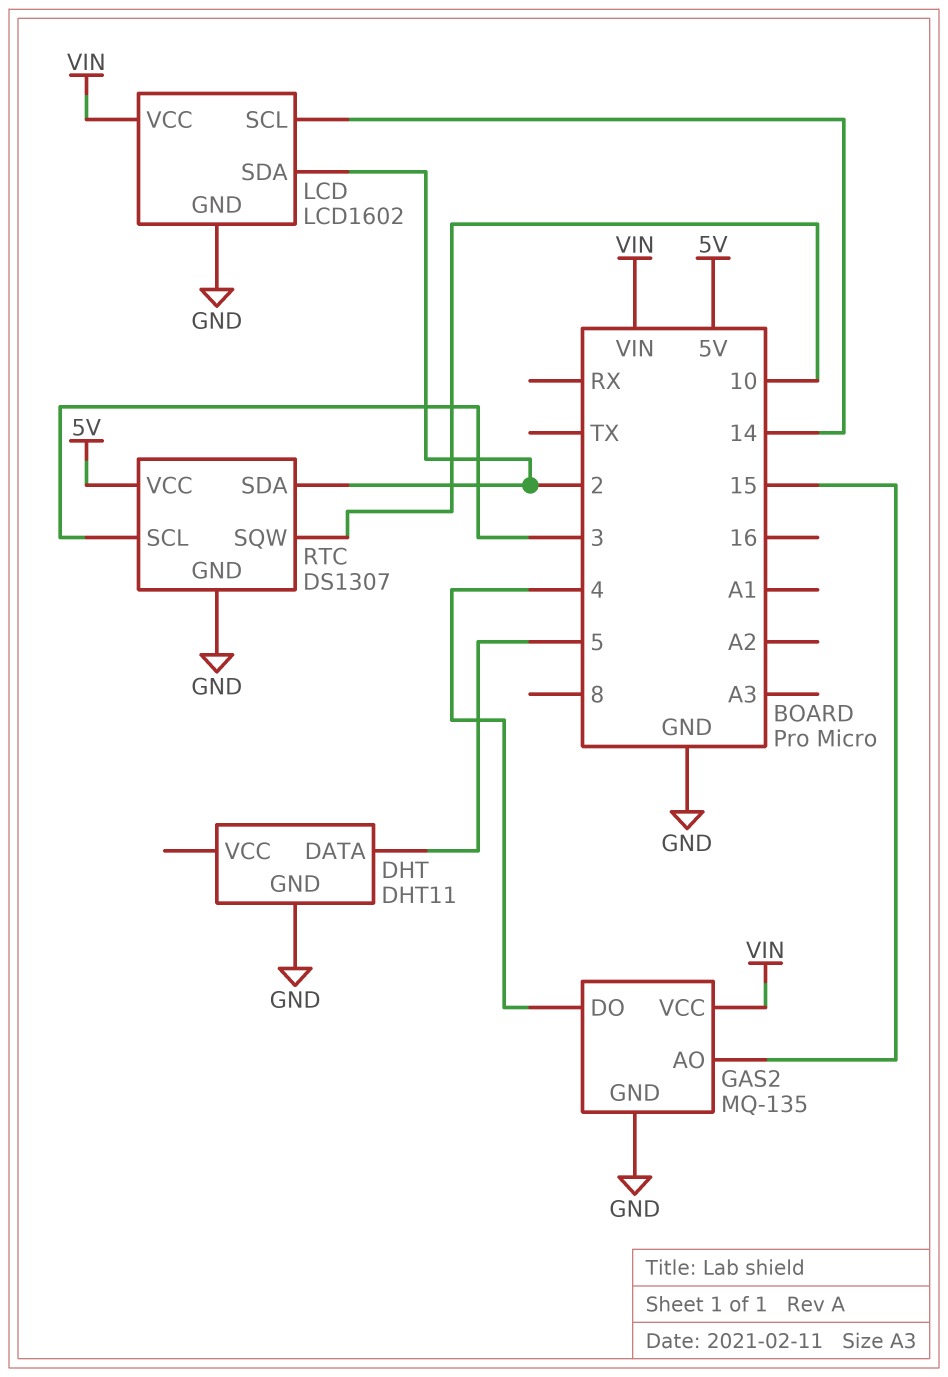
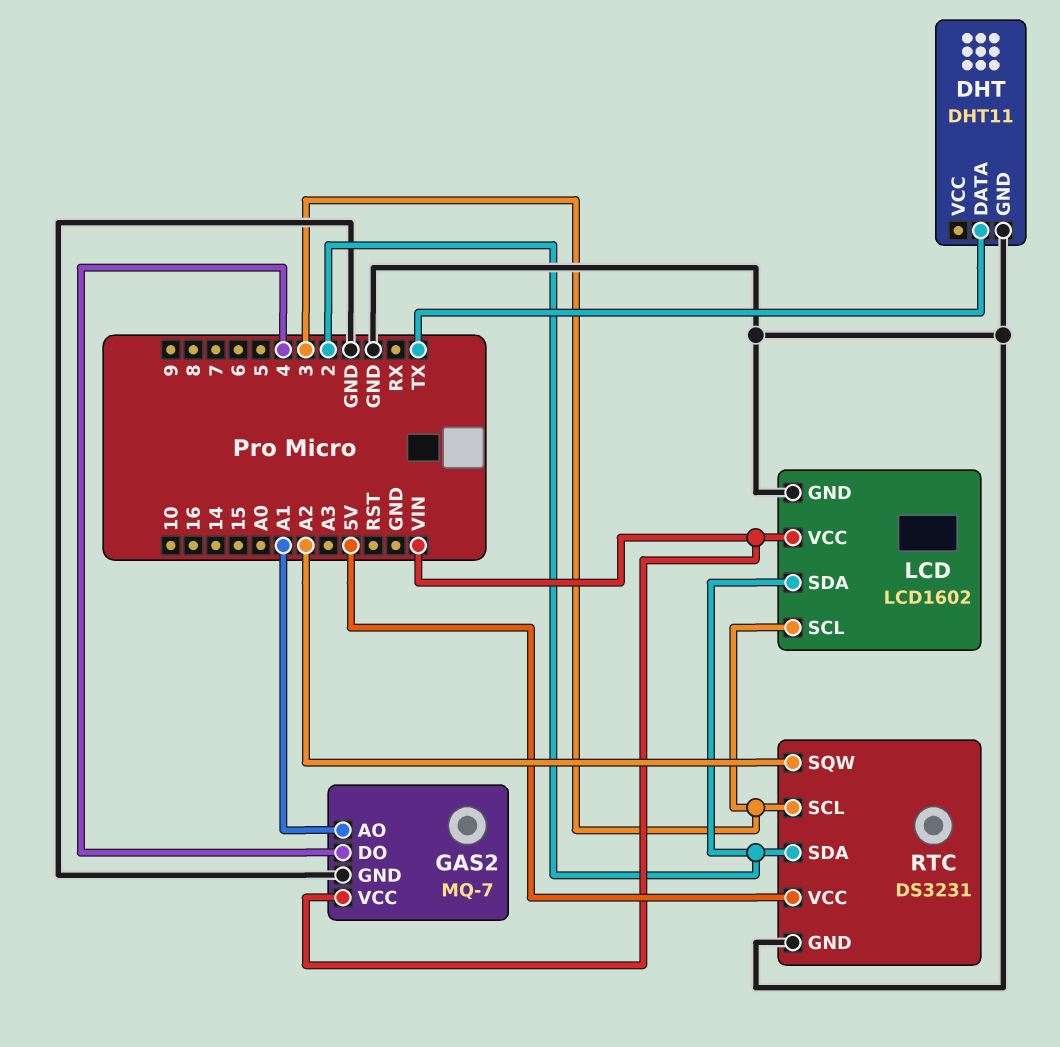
DHT pin DATA: 5 -> TX
GAS2: MQ-135 -> MQ-7
GAS2 pin AO: 15 -> A1
LCD pin SCL: 14 -> 3
RTC: DS1307 -> DS3231
RTC pin SQW: 10 -> A2

